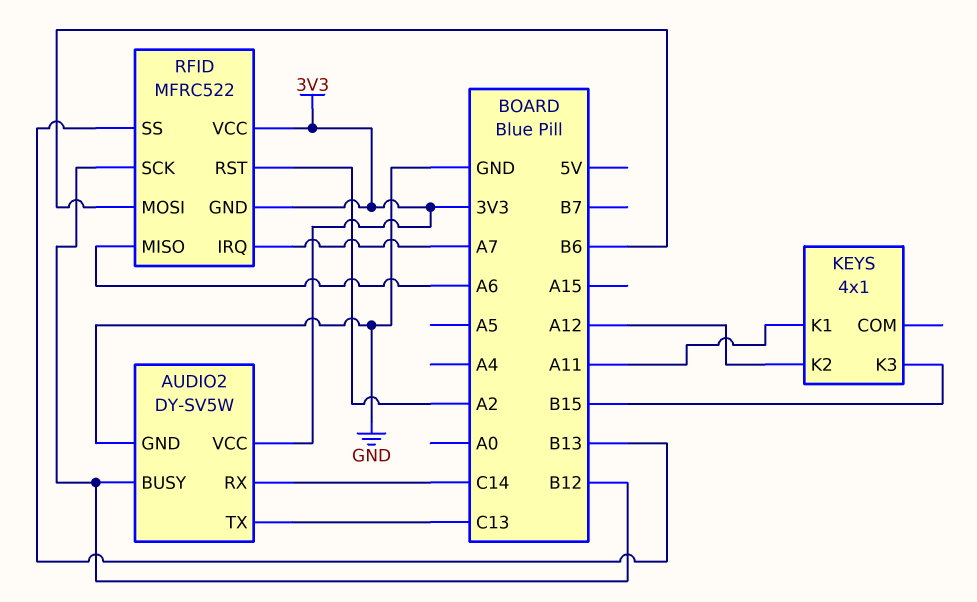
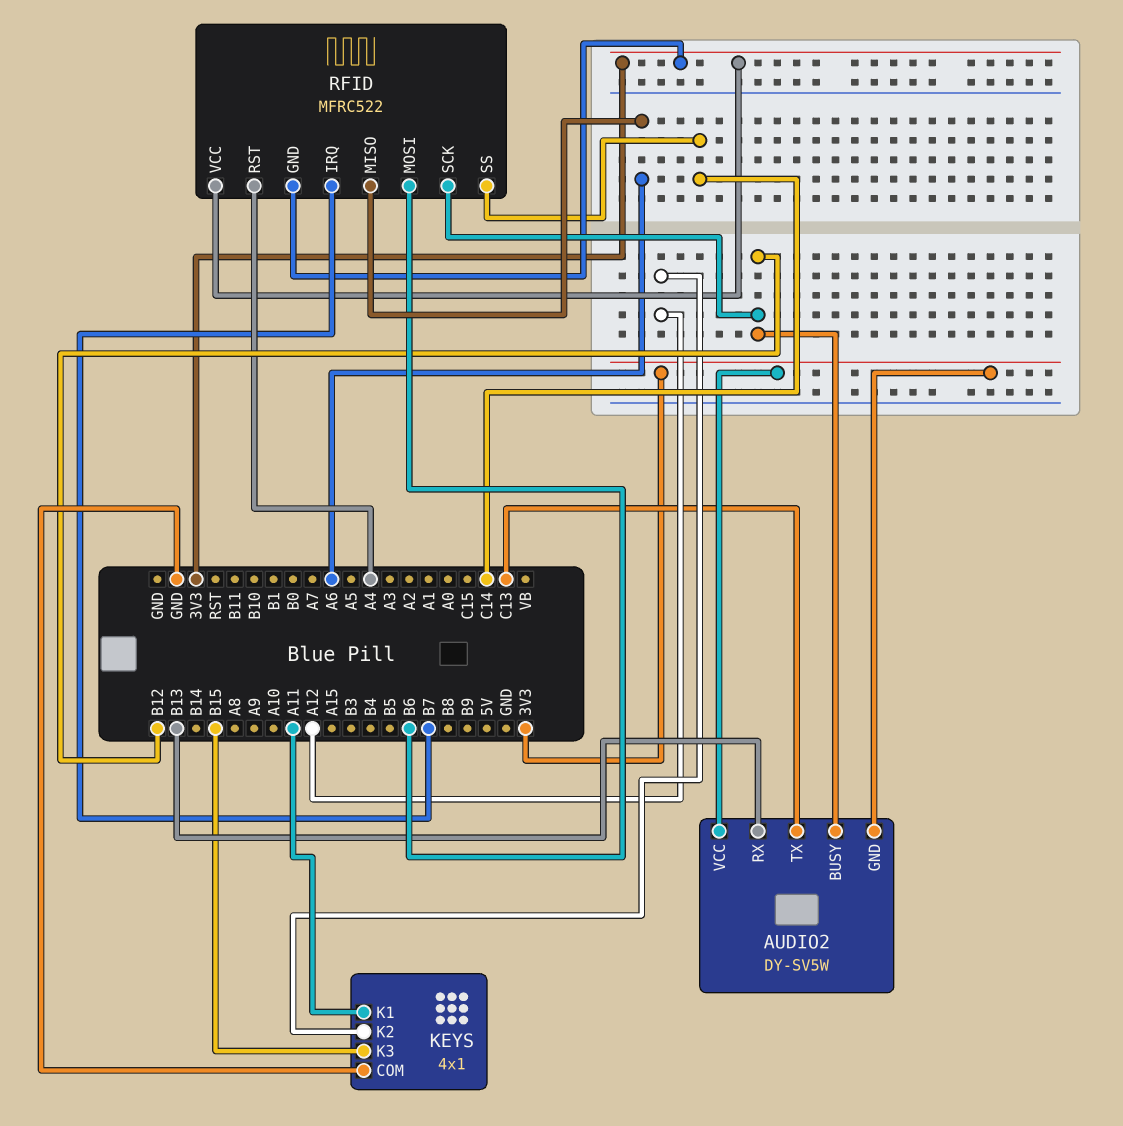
AUDIO2 pin GND: GND -> 3V3
AUDIO2 pin RX: C14 -> B13
KEYS pin COM: none -> GND
RFID pin IRQ: A7 -> B7
RFID pin RST: A2 -> A4
RFID pin SS: B13 -> C14

